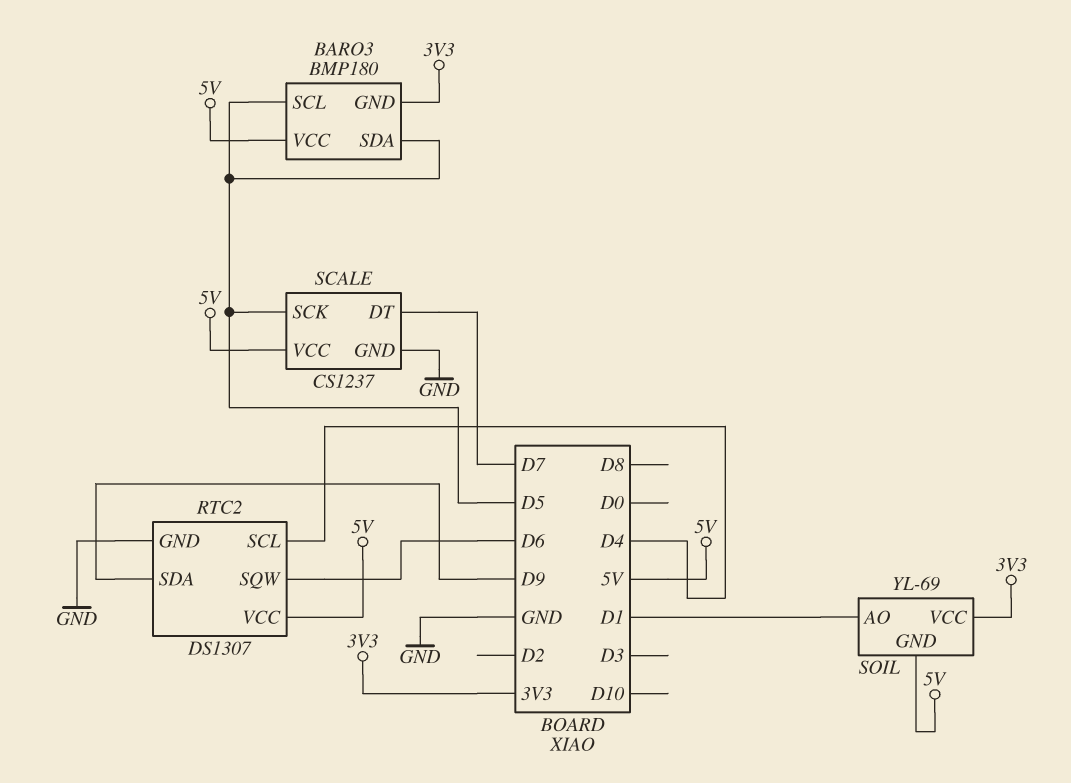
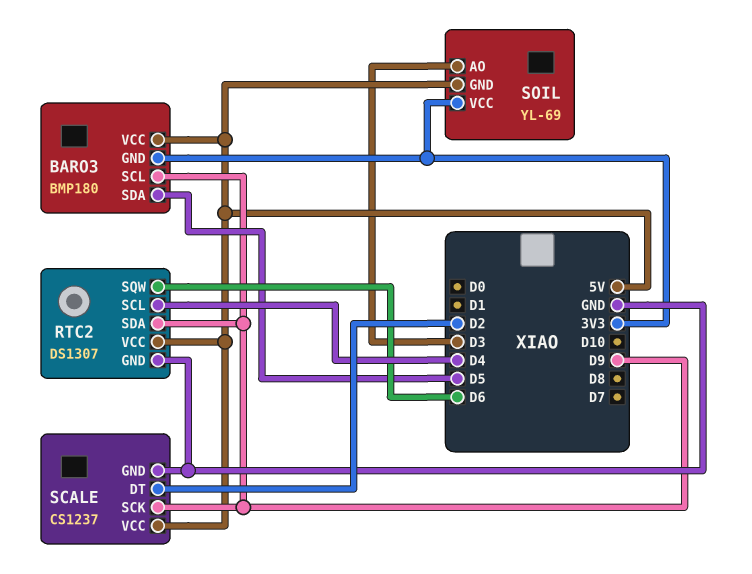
BARO3 pin SCL: D5 -> D9
SCALE pin DT: D7 -> D2
SCALE pin SCK: D5 -> D9
SOIL pin AO: D1 -> D3

